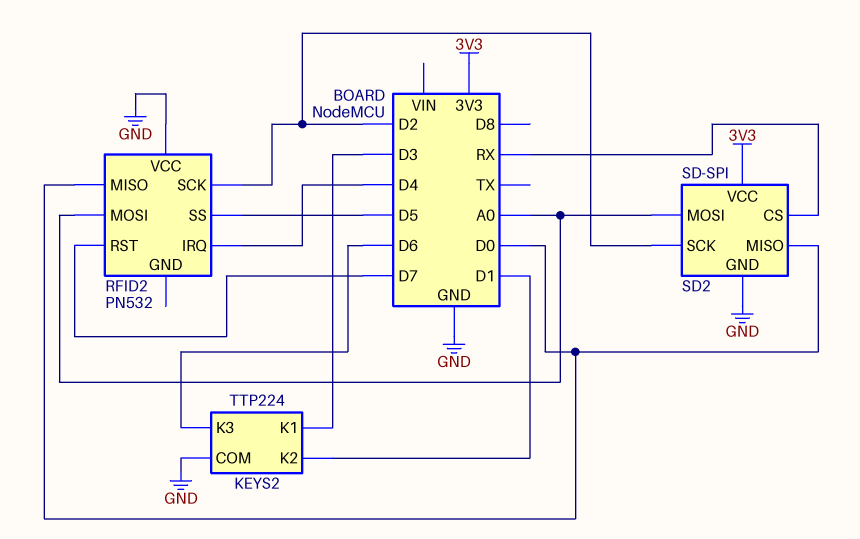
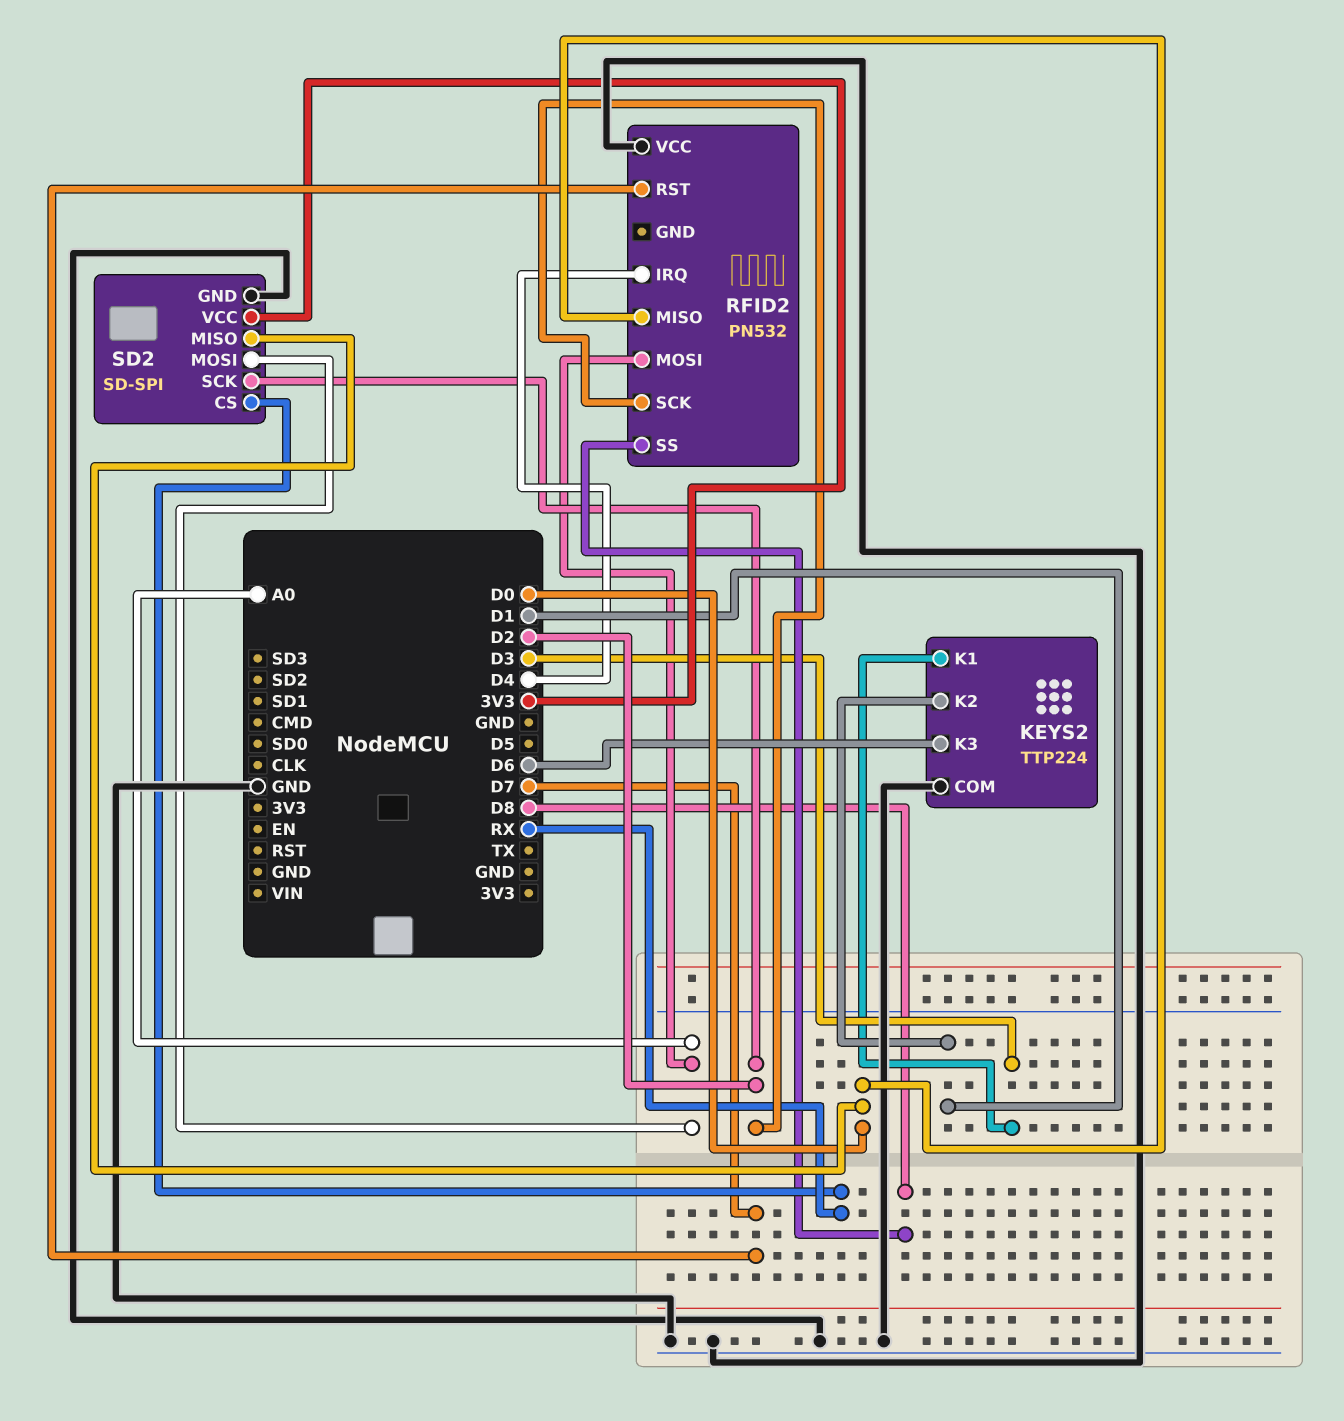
RFID2 pin SS: D5 -> D8

